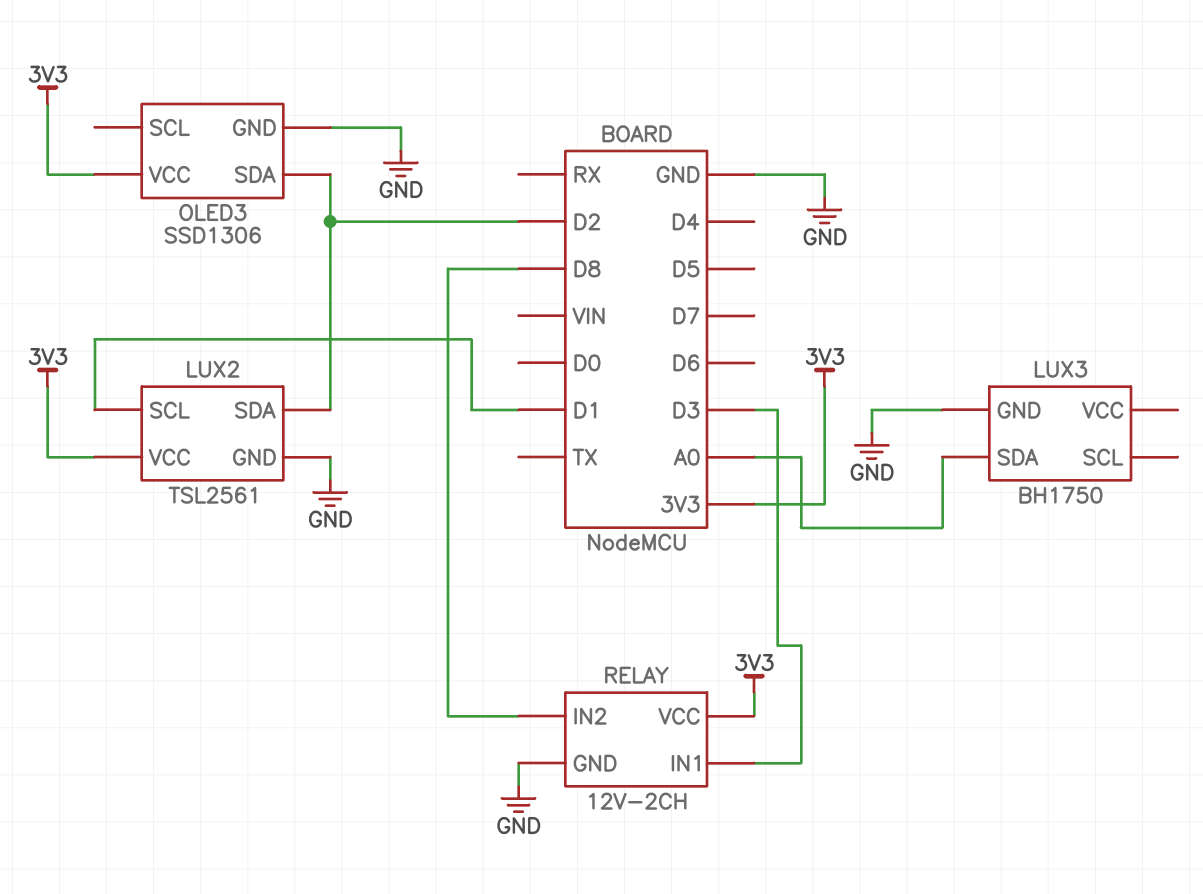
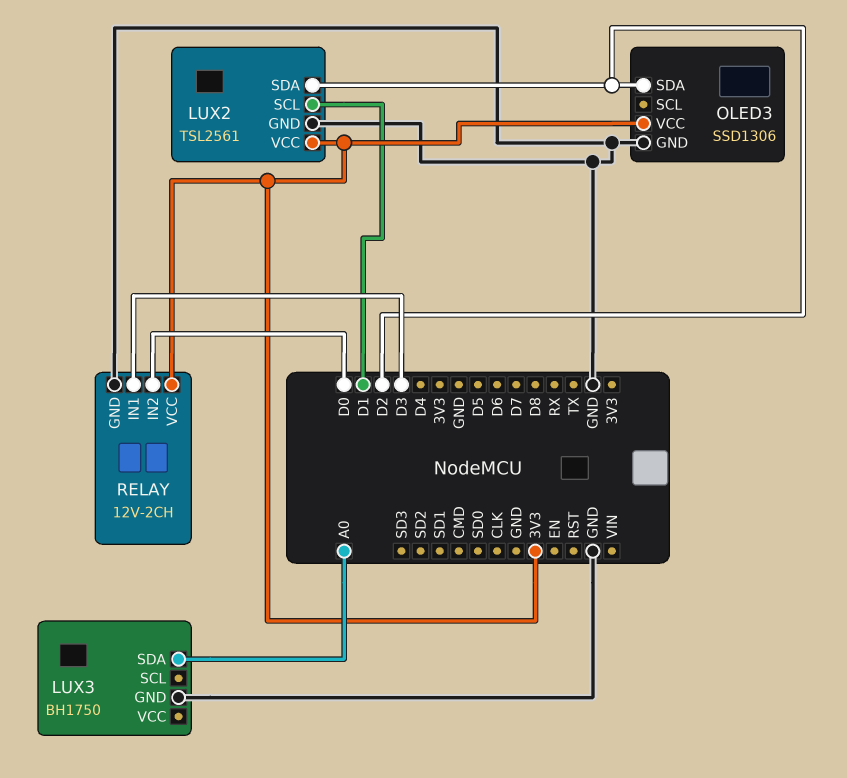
RELAY pin IN2: D8 -> D0

